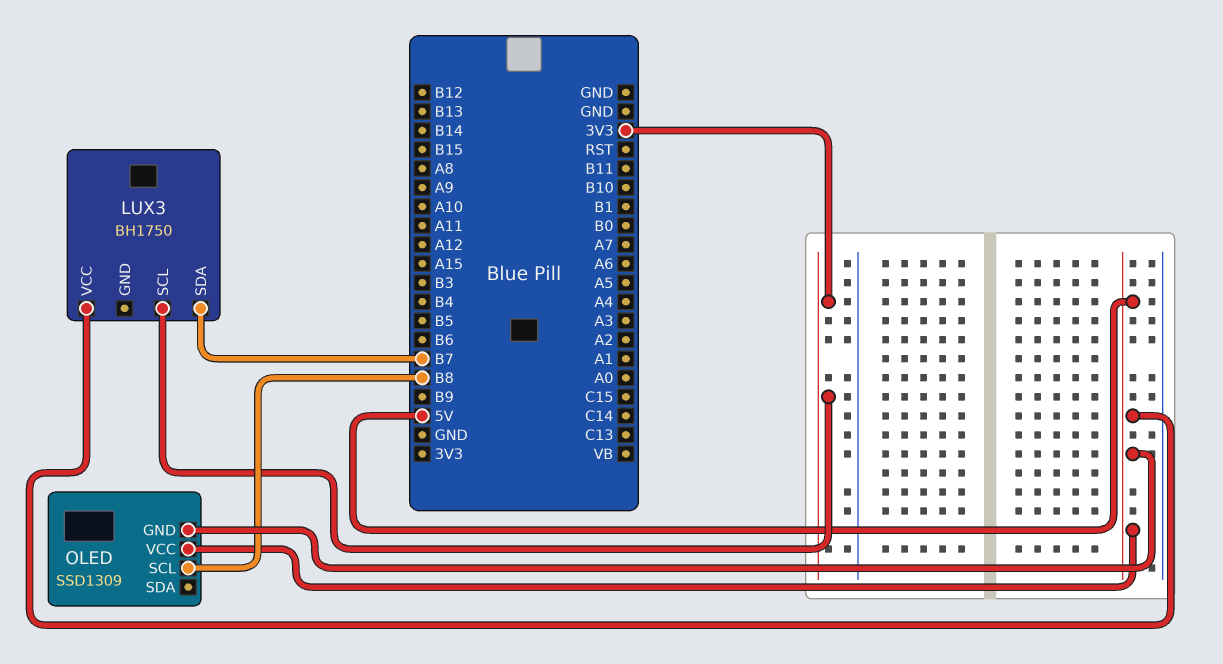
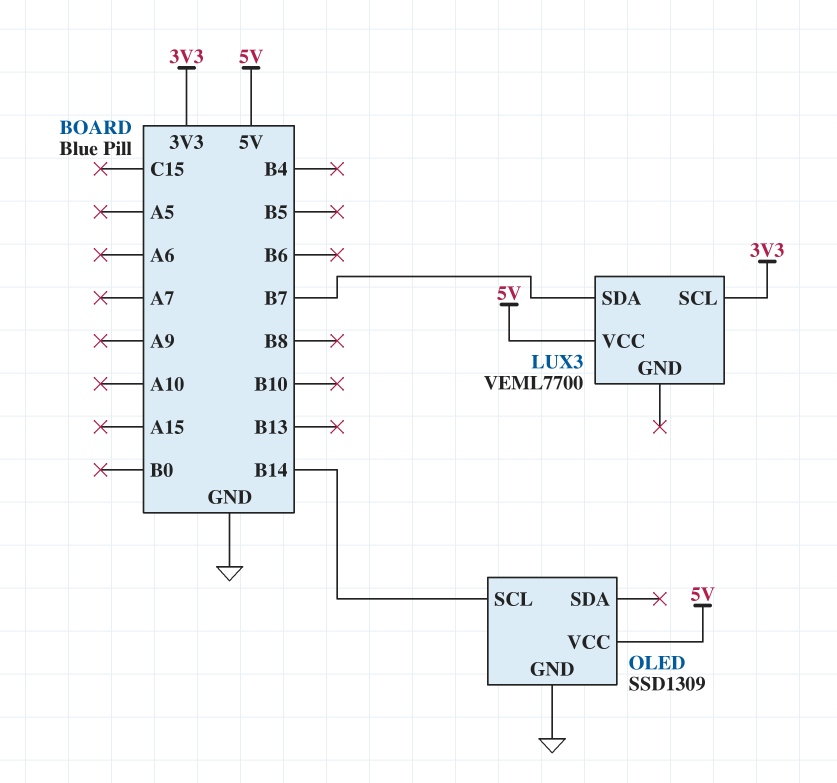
LUX3: BH1750 -> VEML7700
OLED pin GND: 5V -> GND
OLED pin SCL: B8 -> B14

